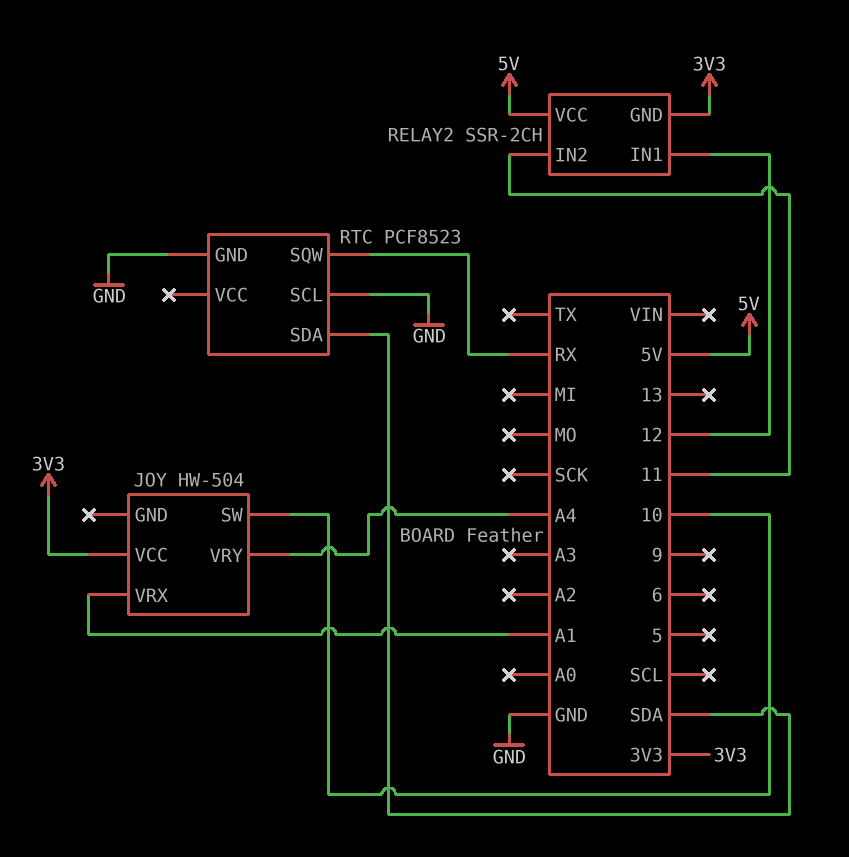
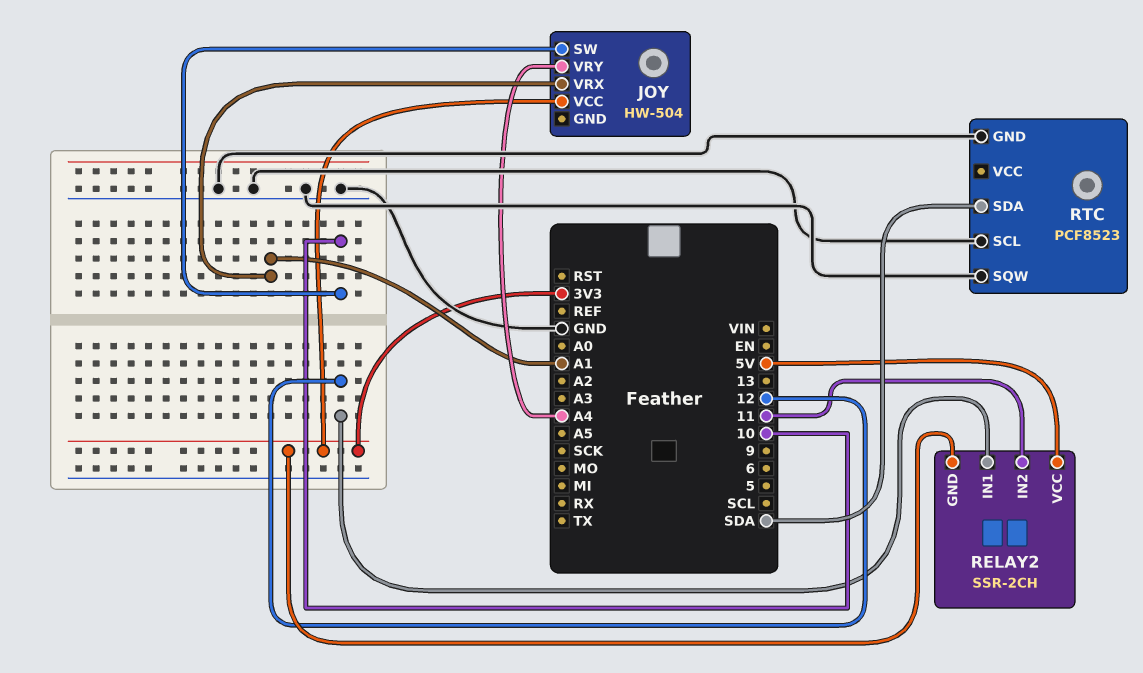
RTC pin SQW: RX -> GND

